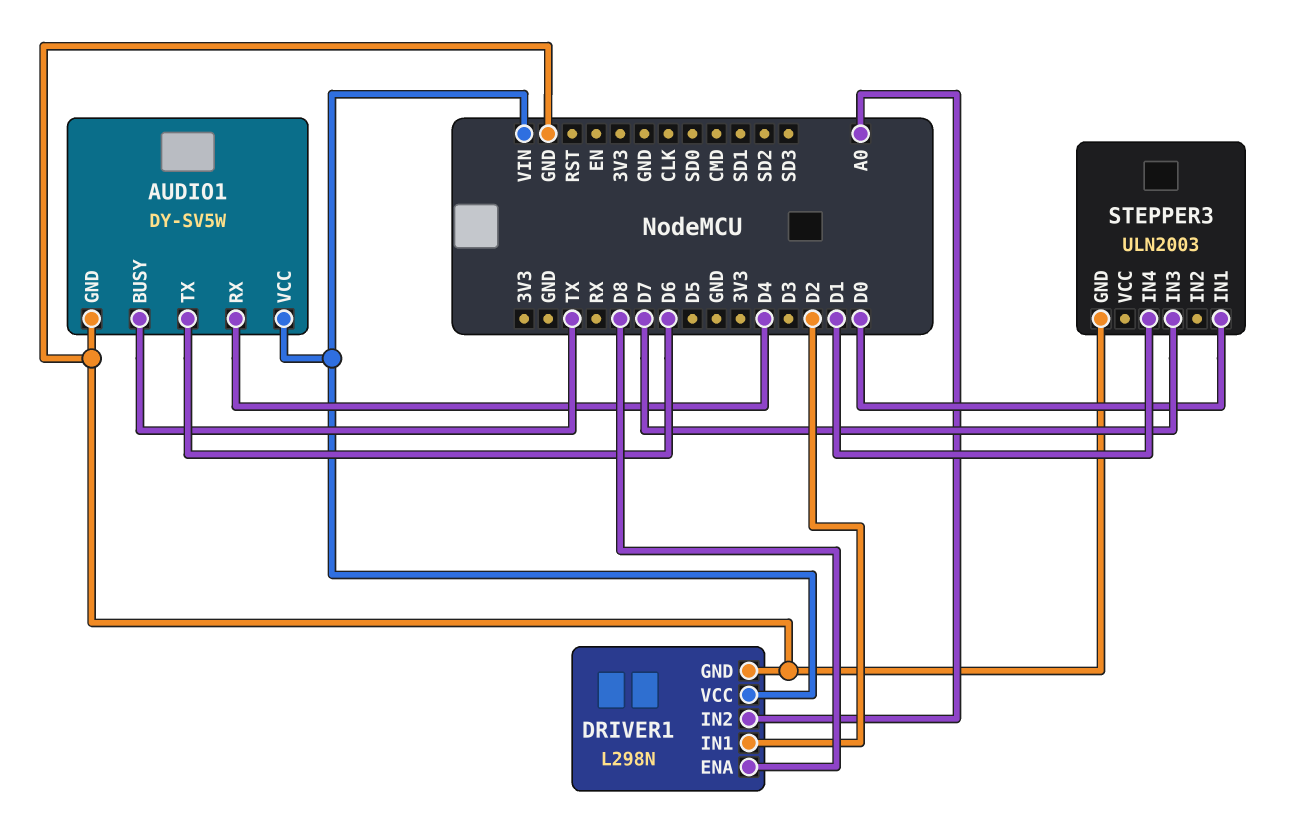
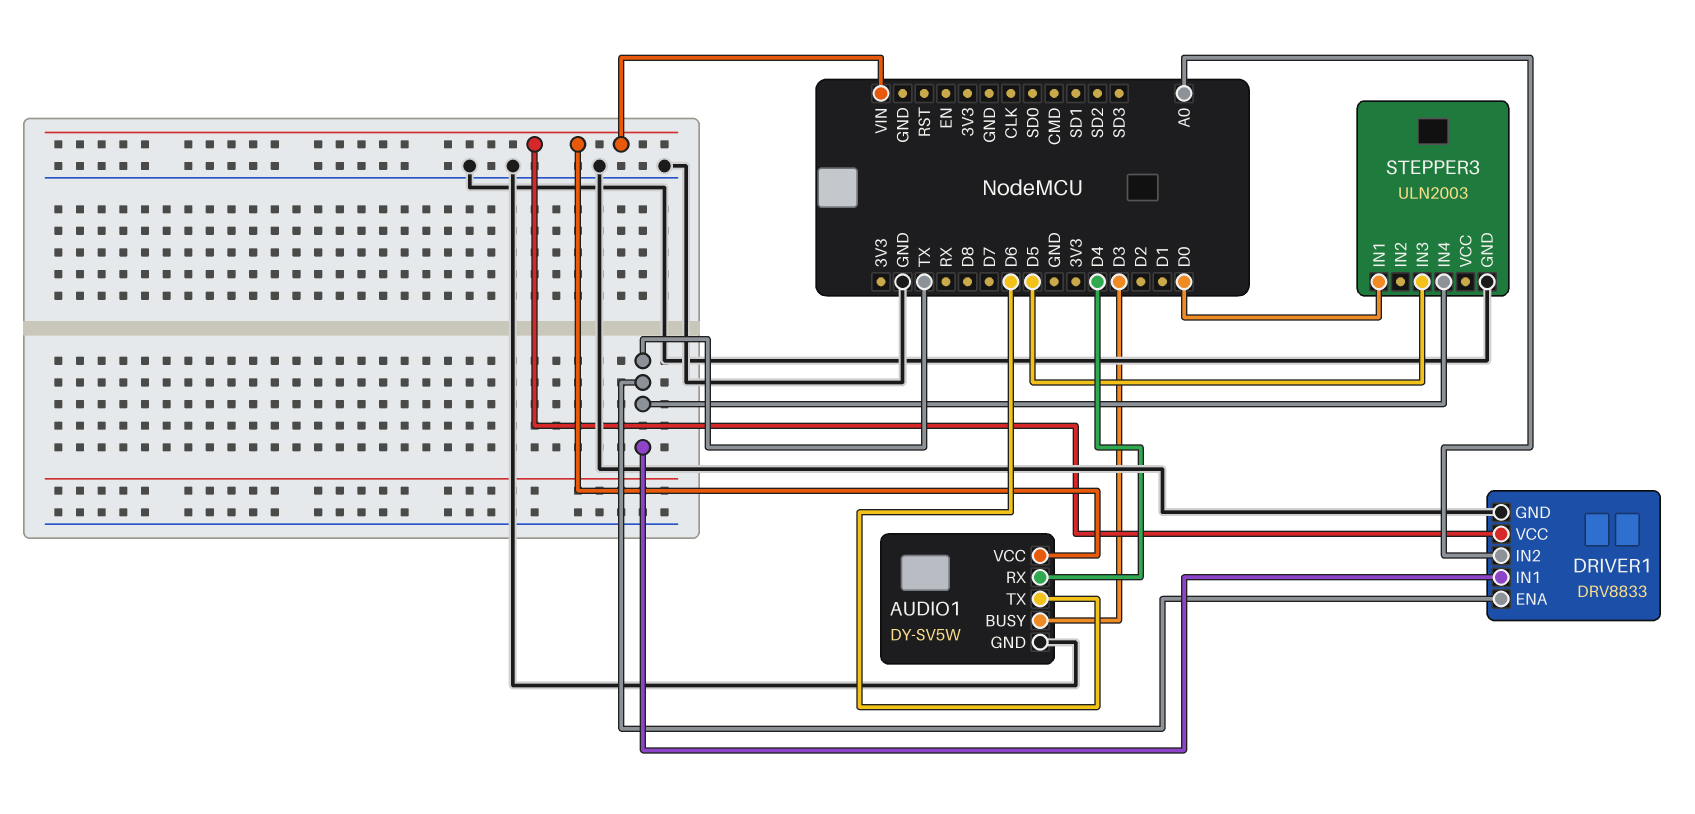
AUDIO1 pin BUSY: TX -> D3
DRIVER1: L298N -> DRV8833
DRIVER1 pin ENA: D8 -> TX
DRIVER1 pin IN1: D2 -> TX
STEPPER3 pin IN3: D7 -> D5
STEPPER3 pin IN4: D1 -> TX

